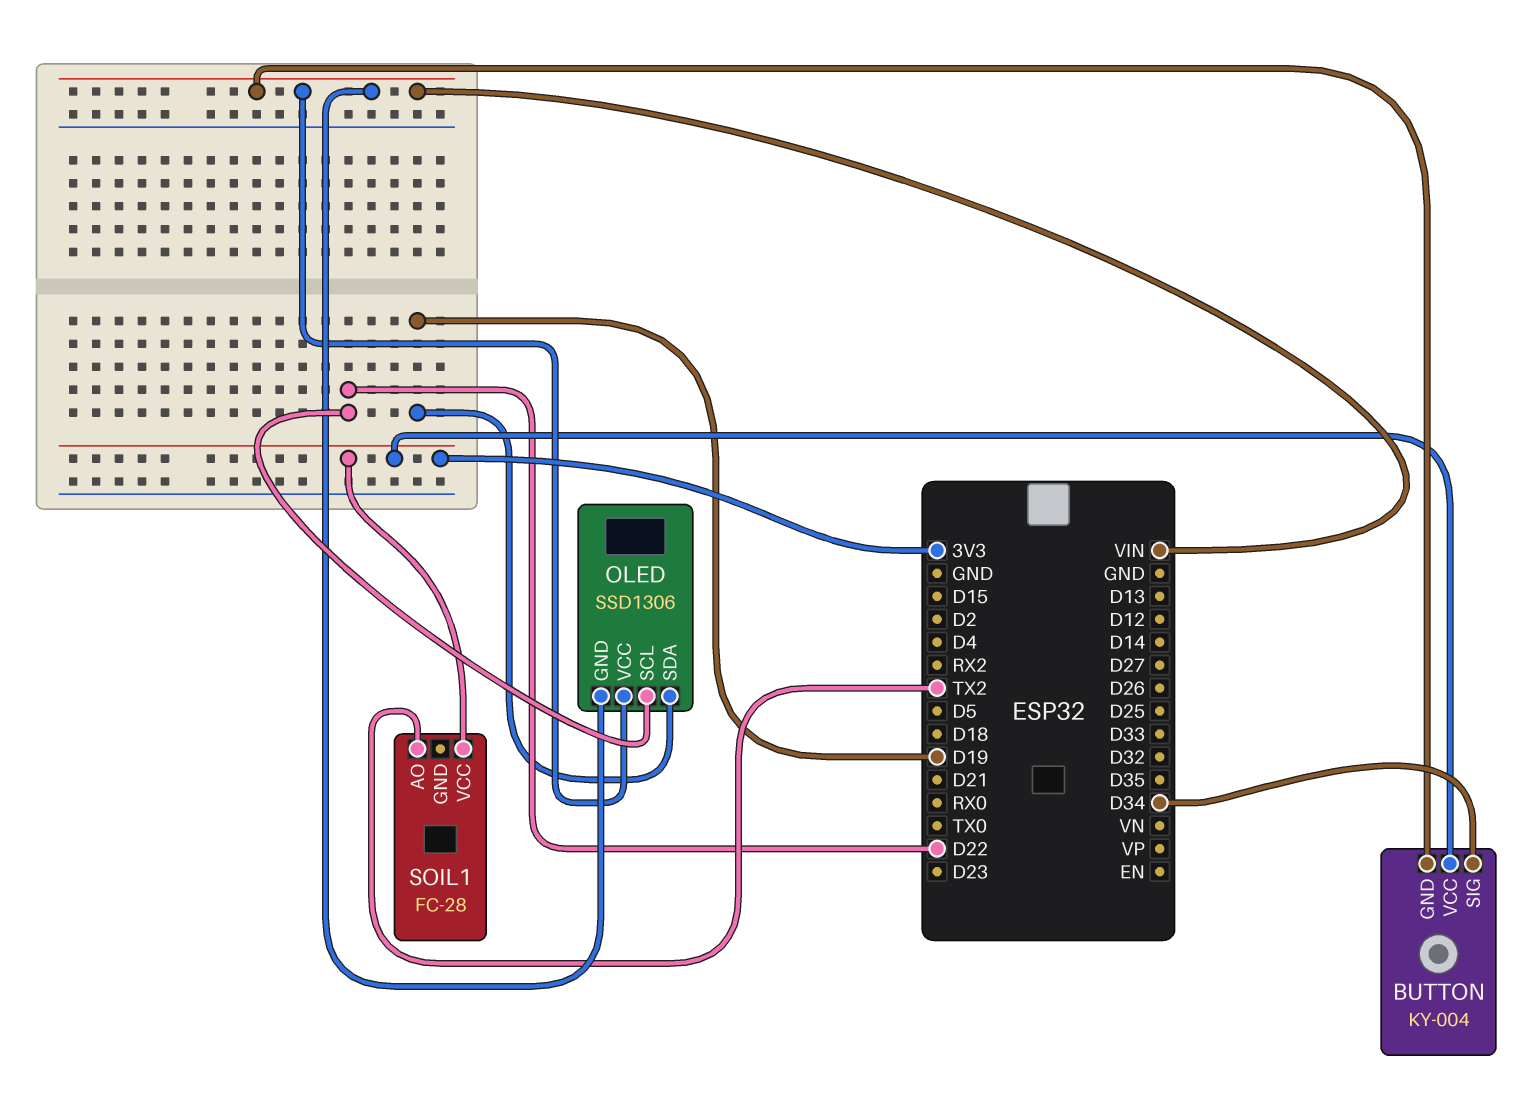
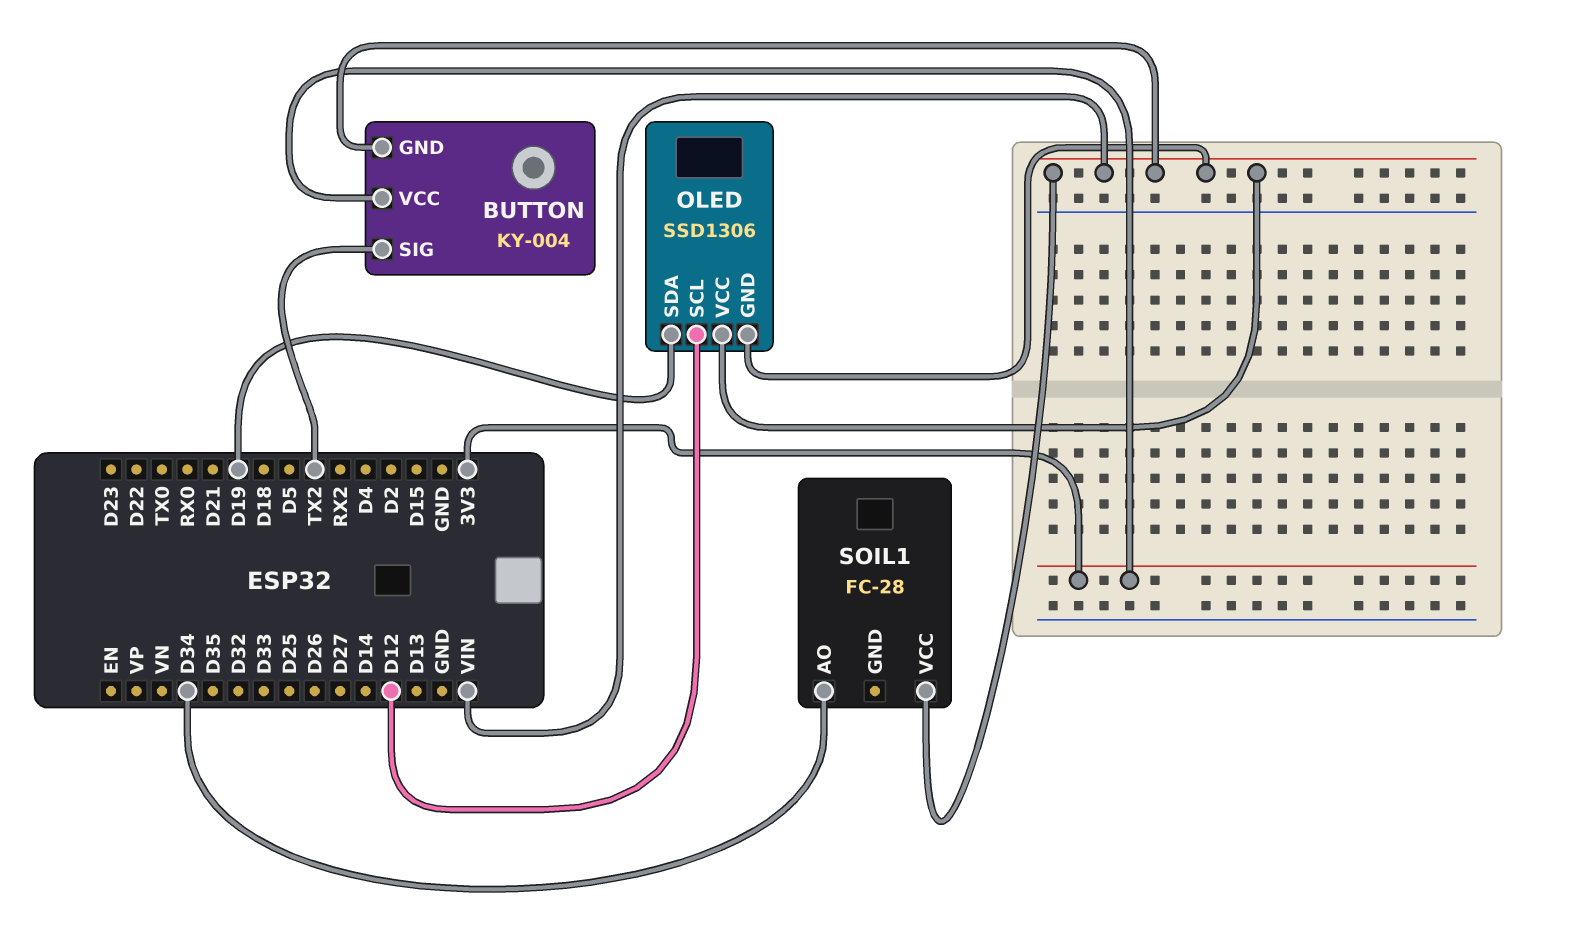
BUTTON pin SIG: D34 -> TX2
OLED pin SCL: D22 -> D12
SOIL1 pin AO: TX2 -> D34
SOIL1 pin VCC: 3V3 -> VIN

